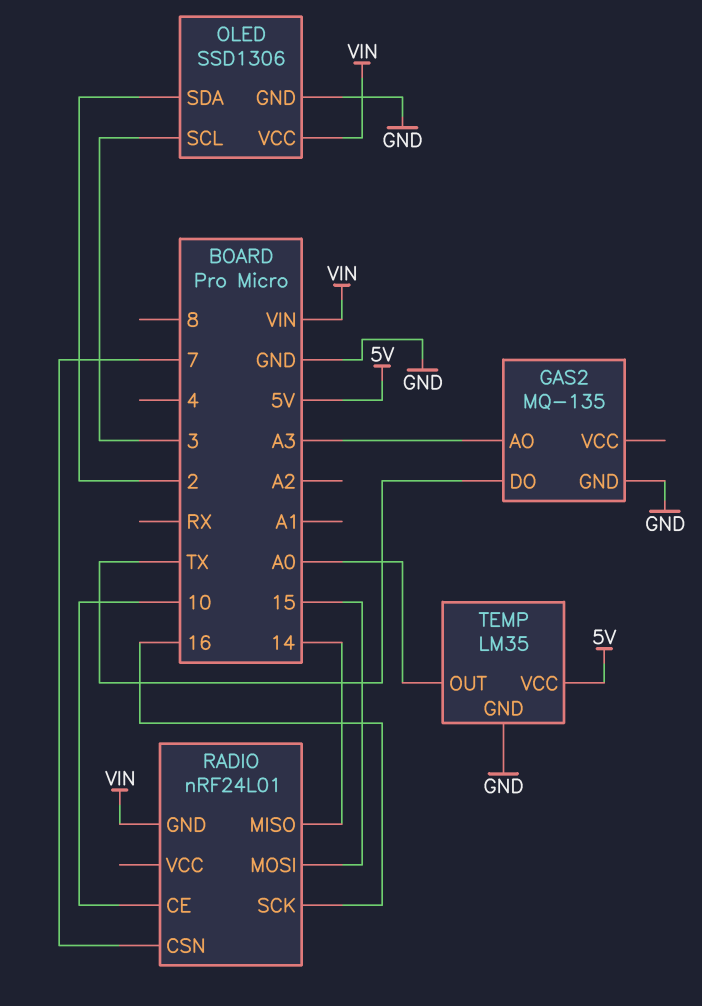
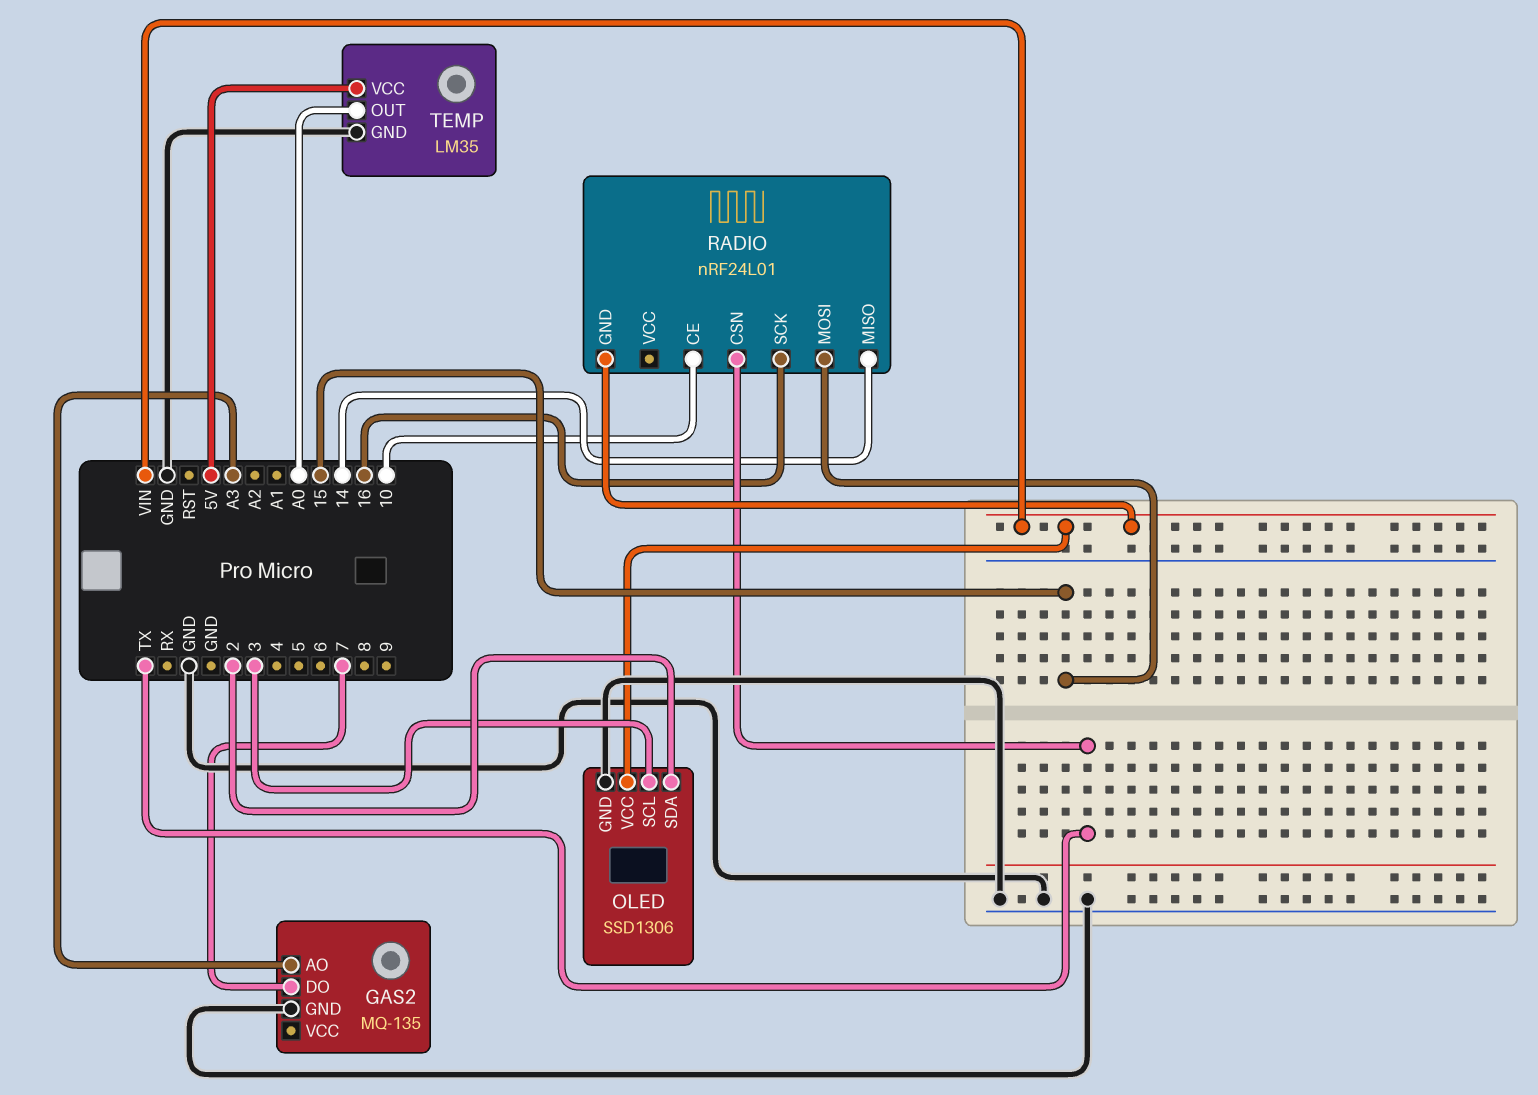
GAS2 pin DO: TX -> 7
RADIO pin CSN: 7 -> TX

